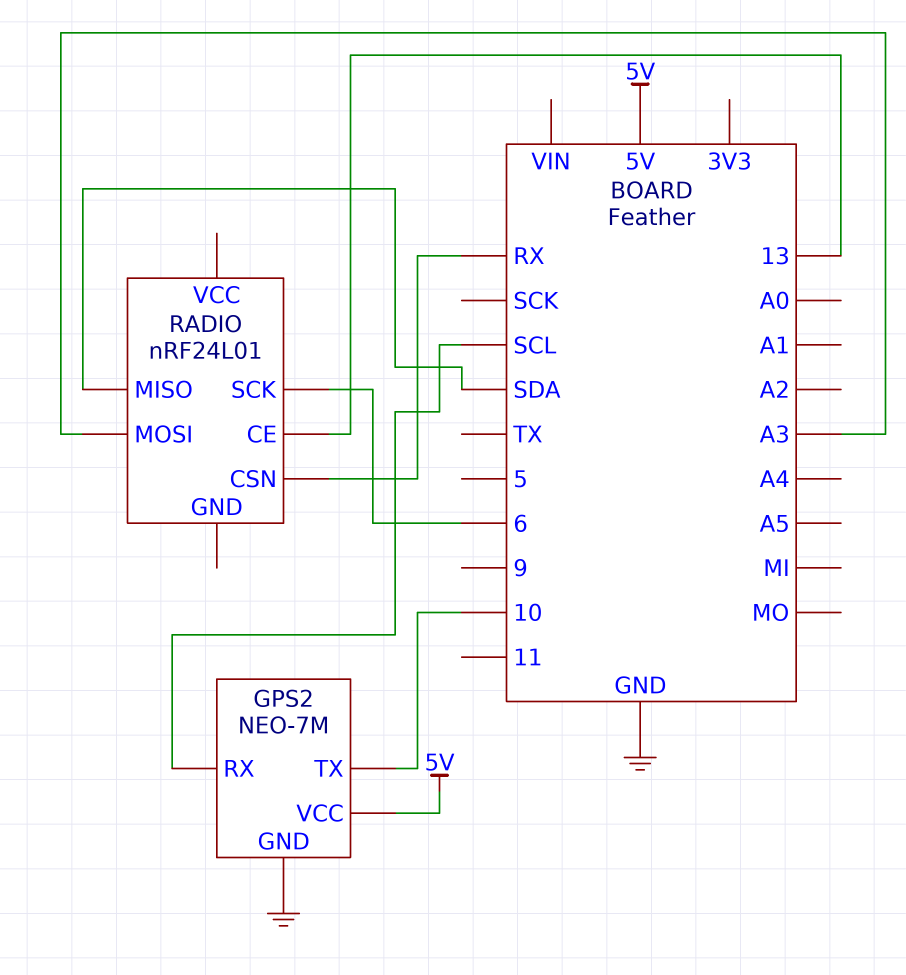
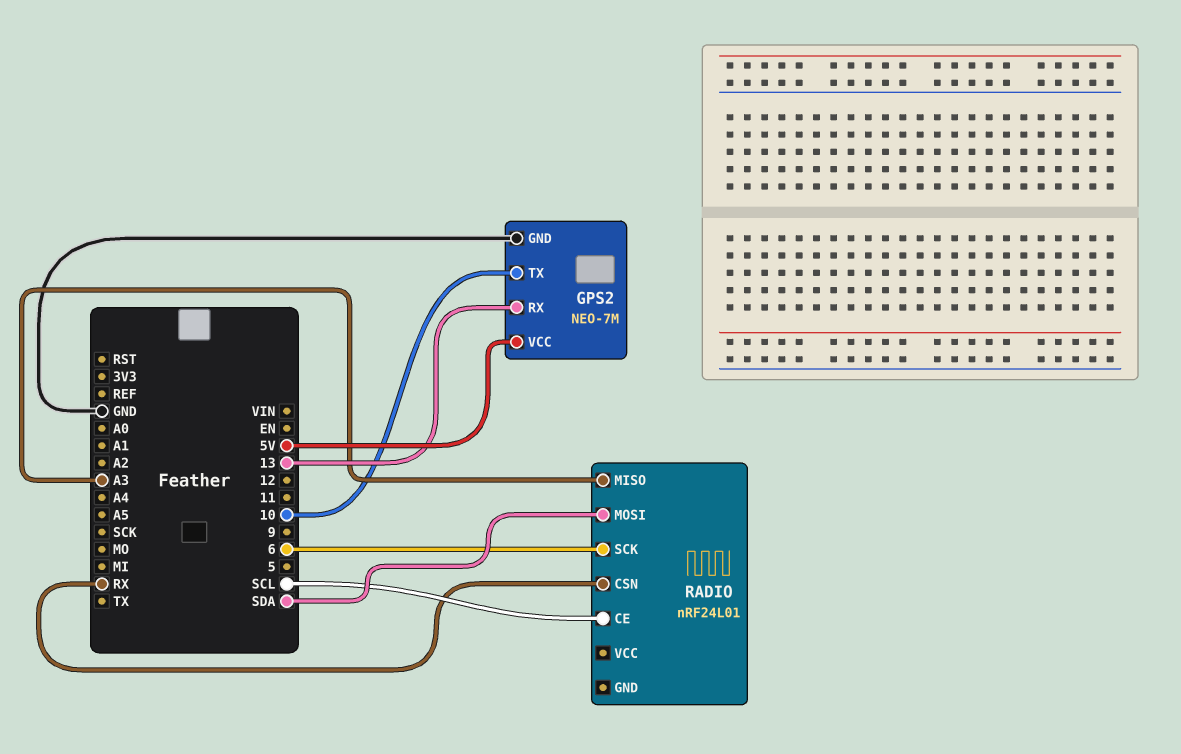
GPS2 pin RX: SCL -> 13
RADIO pin CE: 13 -> SCL
RADIO pin MISO: SDA -> A3
RADIO pin MOSI: A3 -> SDA

